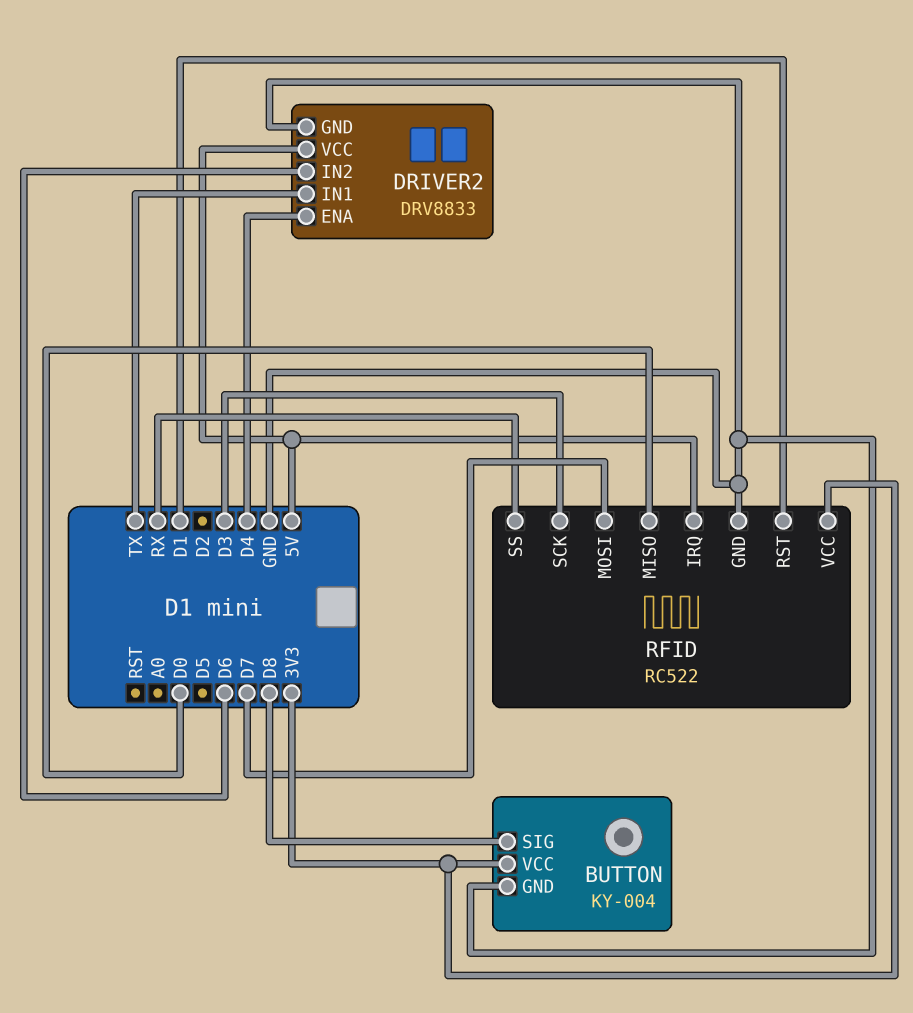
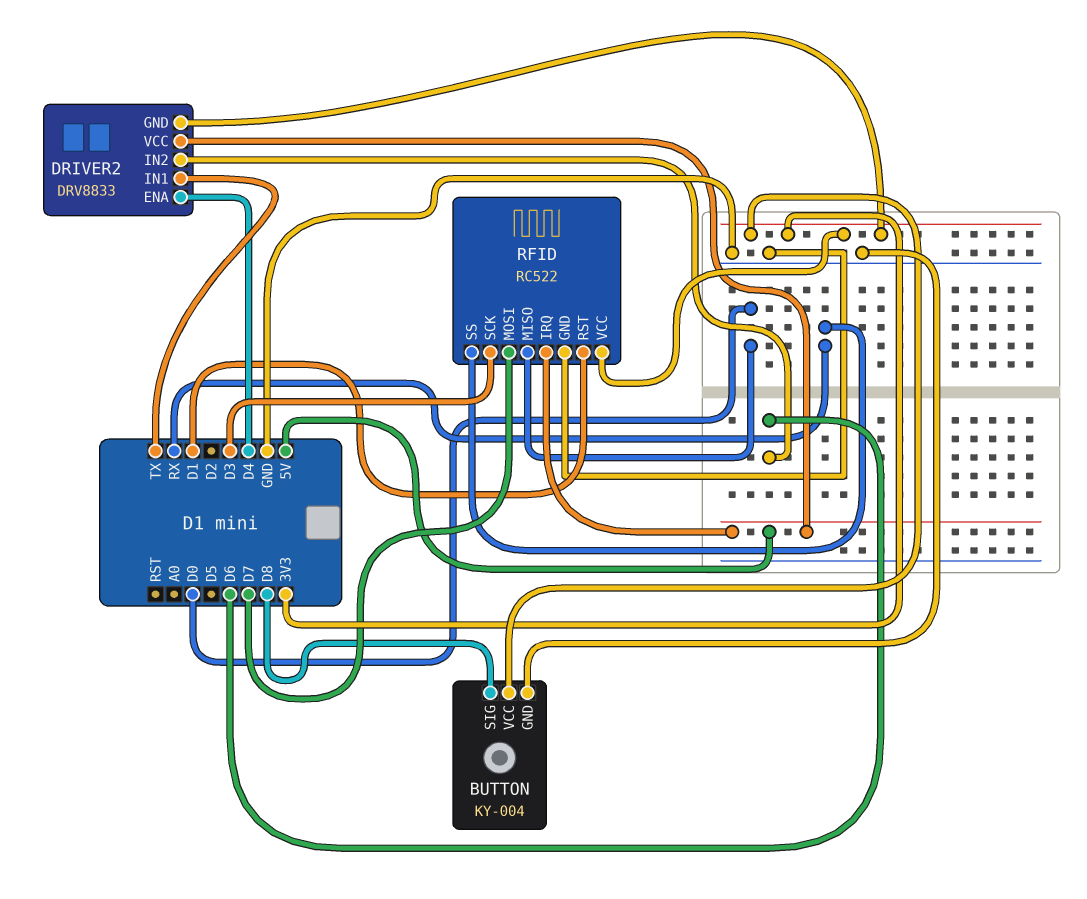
DRIVER2 pin GND: GND -> 3V3

